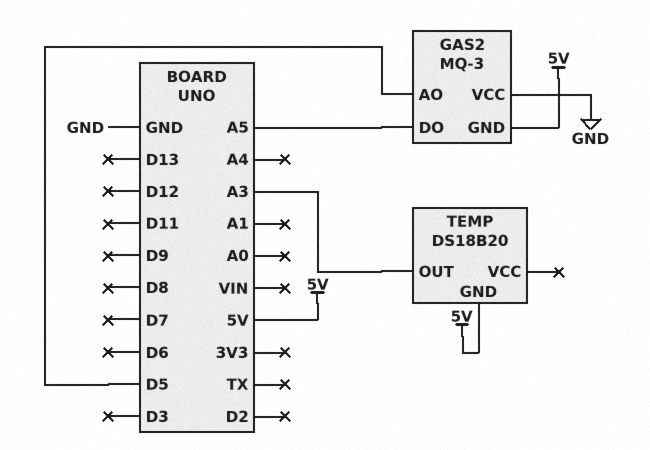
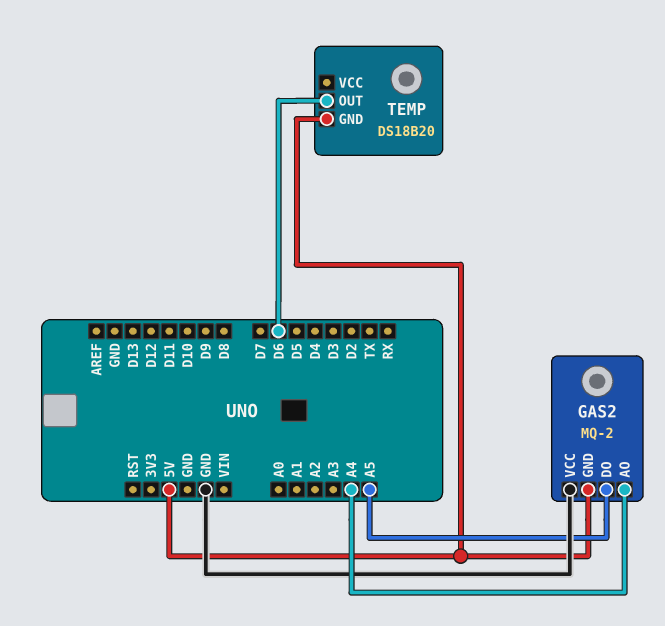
GAS2: MQ-3 -> MQ-2
GAS2 pin AO: D5 -> A4
TEMP pin OUT: A3 -> D6

